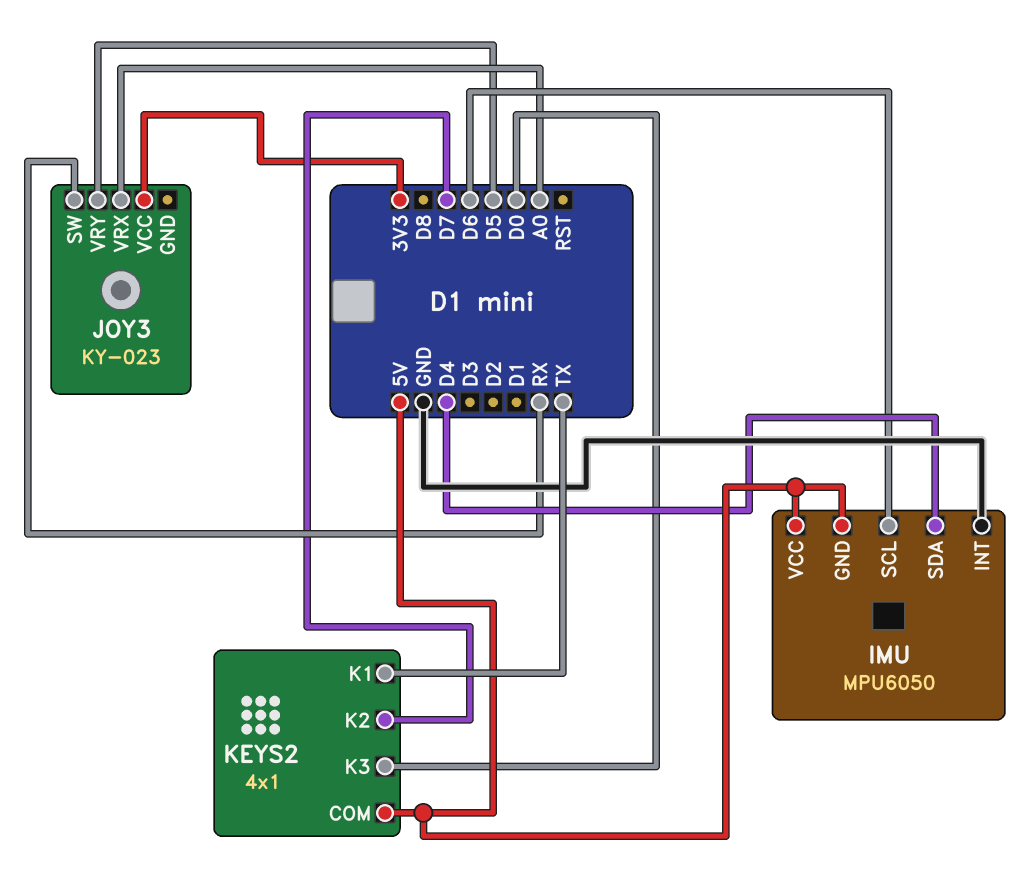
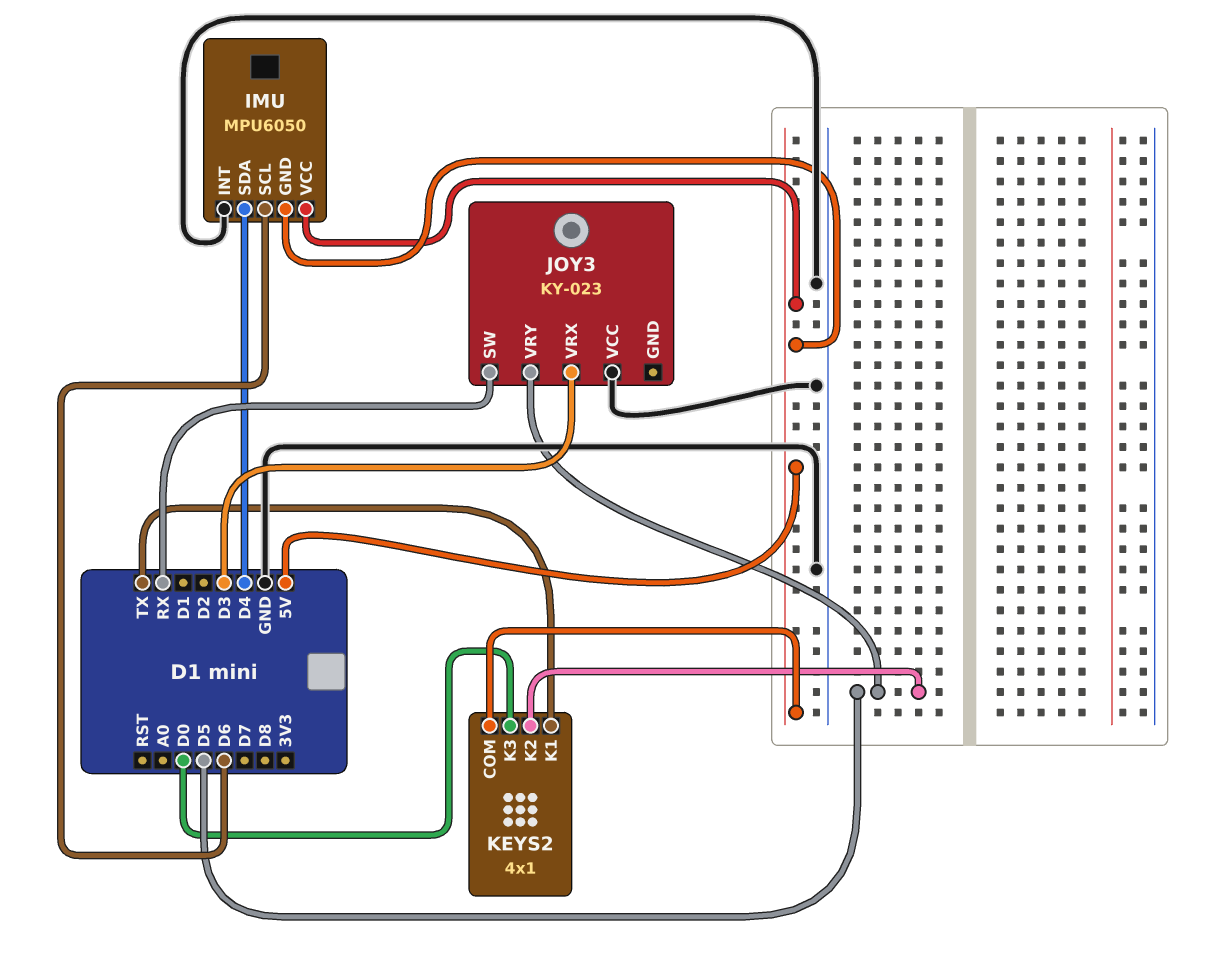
JOY3 pin VCC: 3V3 -> GND
JOY3 pin VRX: A0 -> D3
KEYS2 pin K2: D7 -> D5

